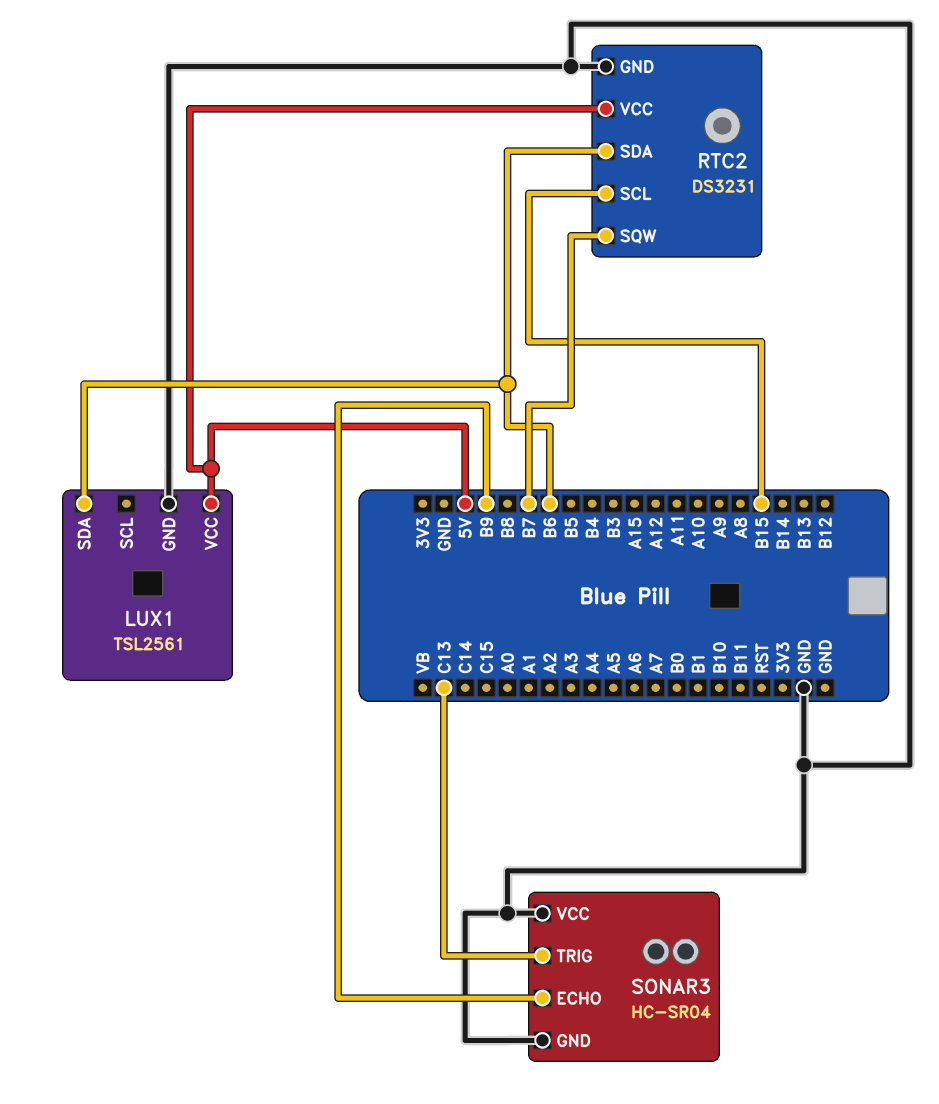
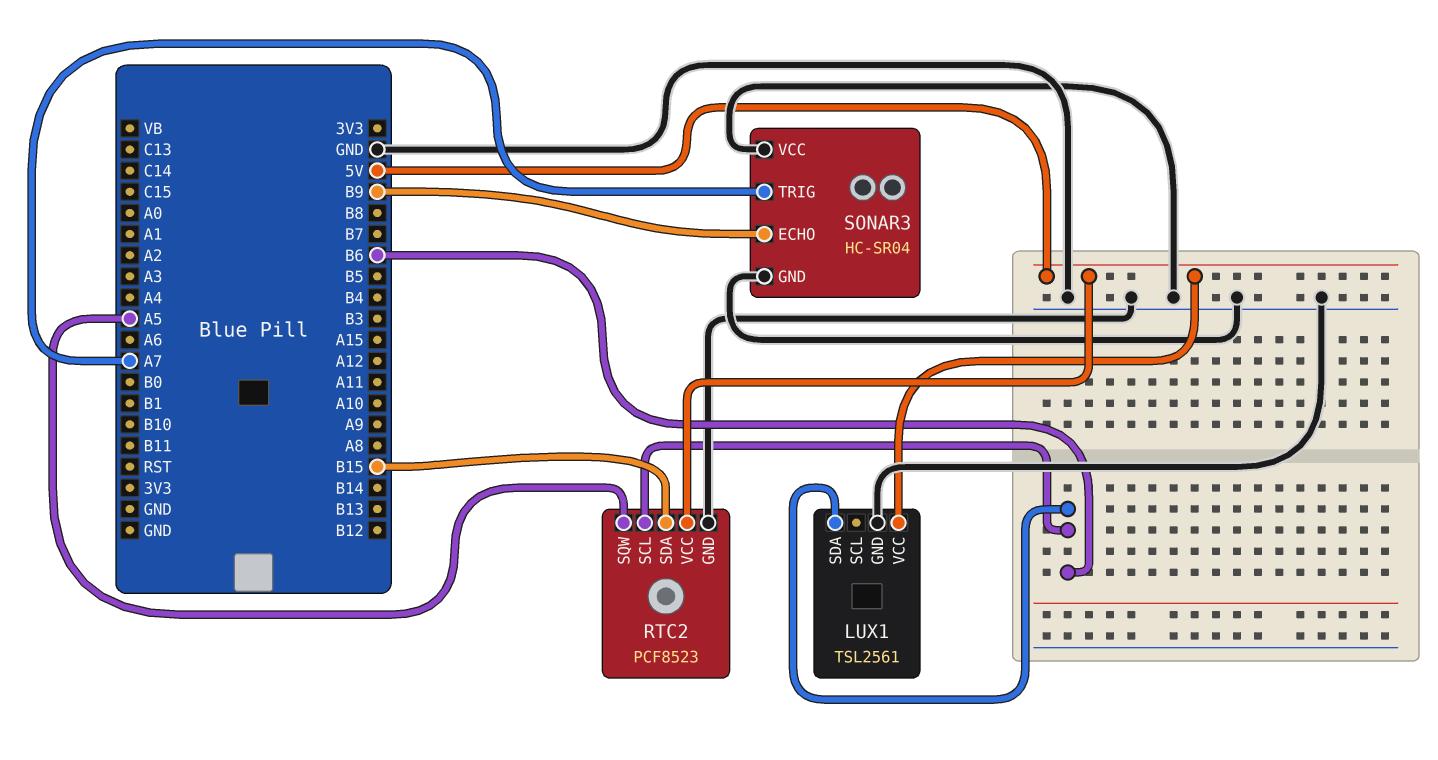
RTC2: DS3231 -> PCF8523
RTC2 pin SCL: B15 -> B6
RTC2 pin SDA: B6 -> B15
RTC2 pin SQW: B7 -> A5
SONAR3 pin TRIG: C13 -> A7

